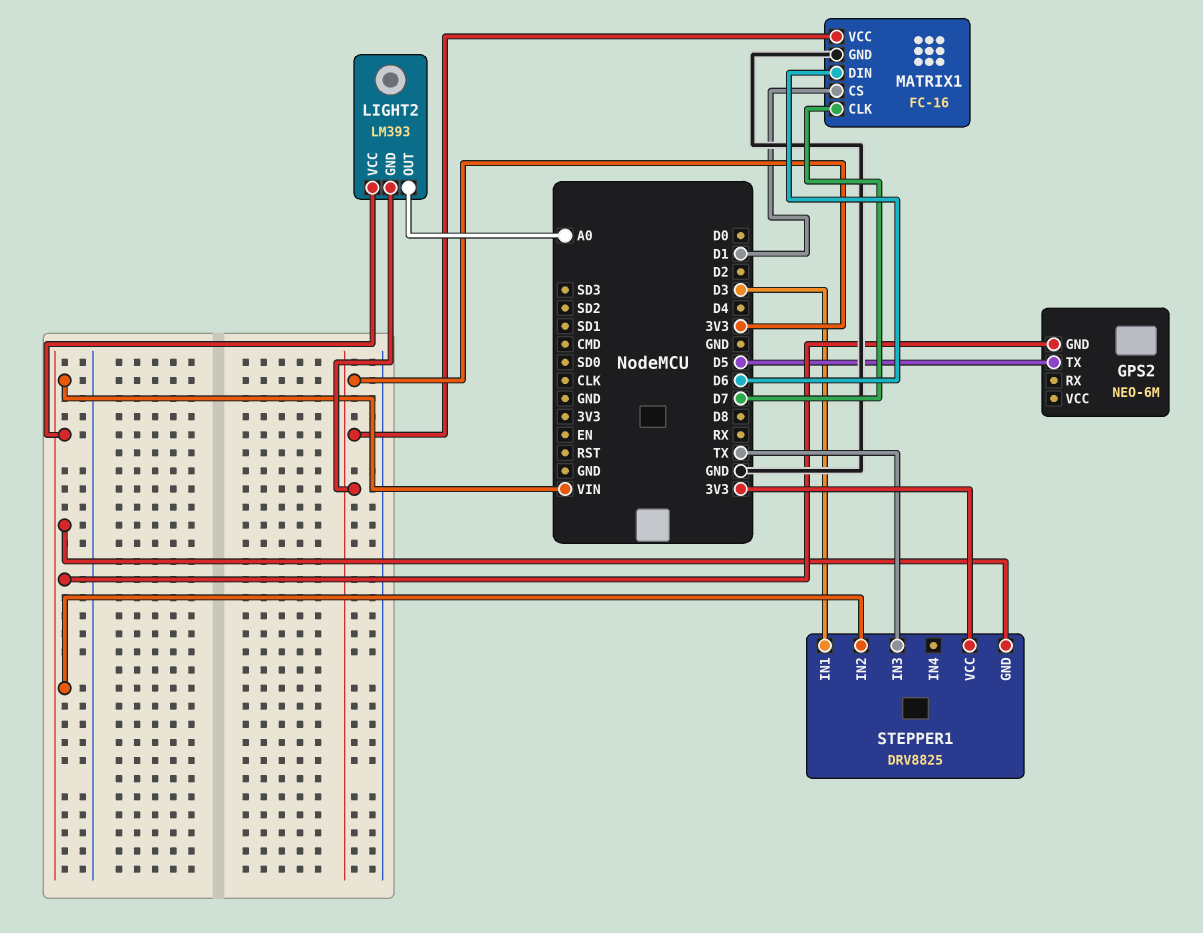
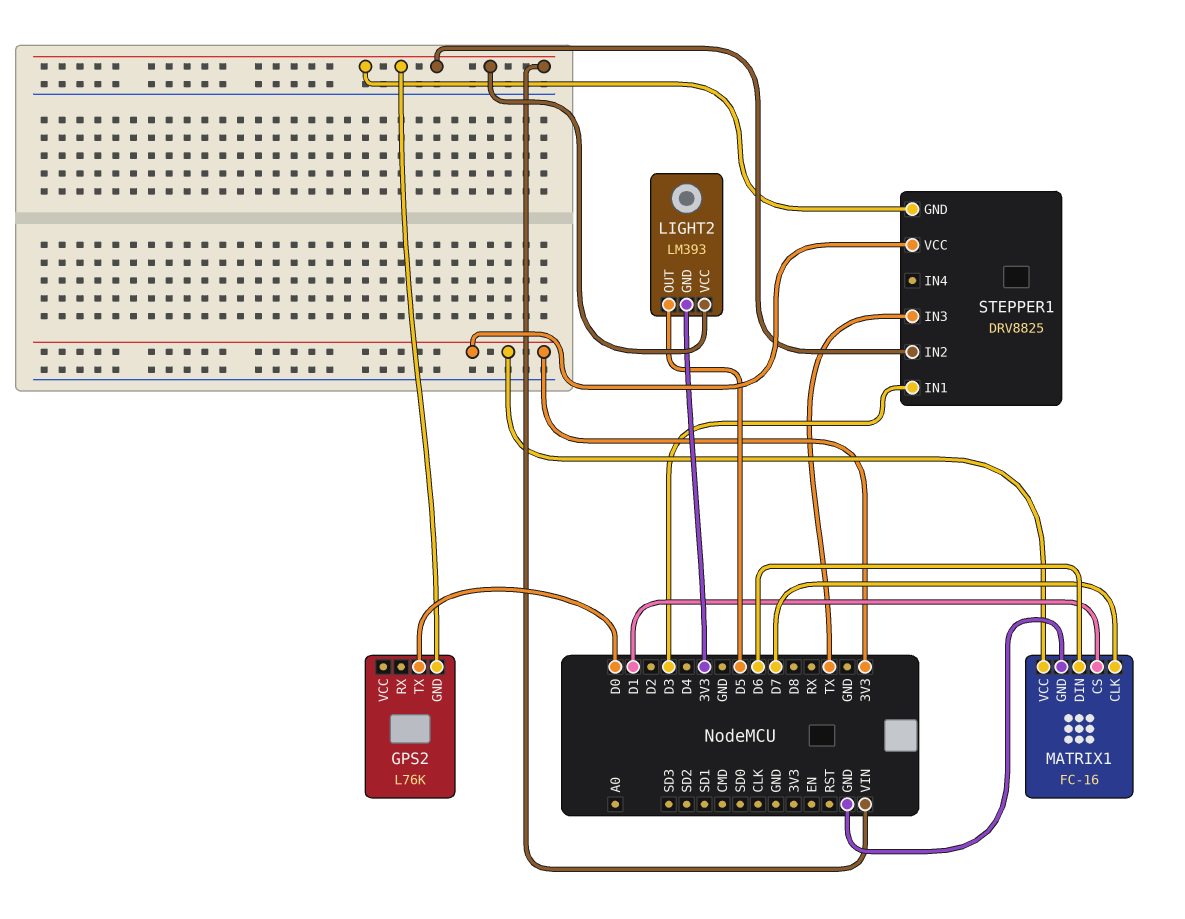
GPS2: NEO-6M -> L76K
GPS2 pin TX: D5 -> D0
LIGHT2 pin OUT: A0 -> D5

